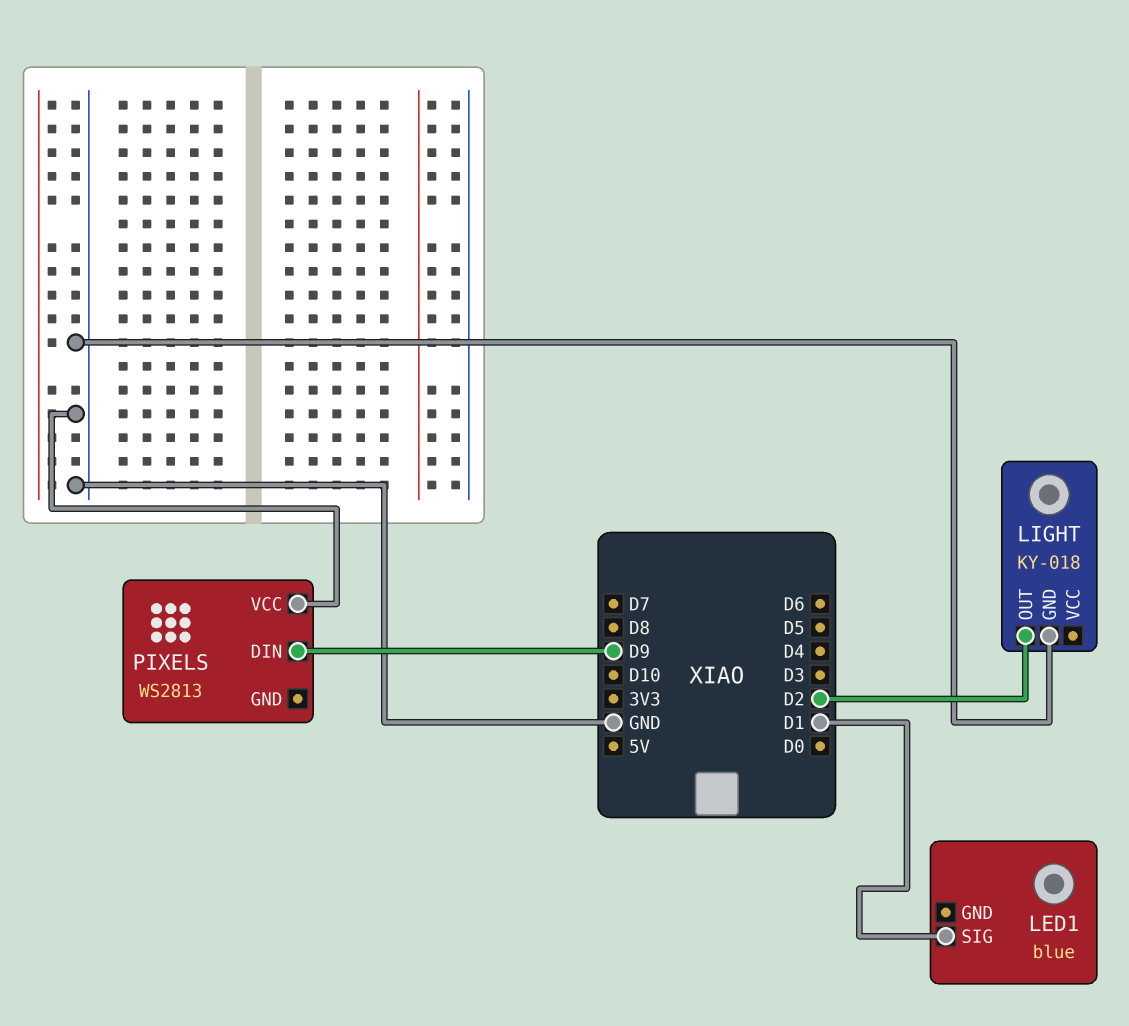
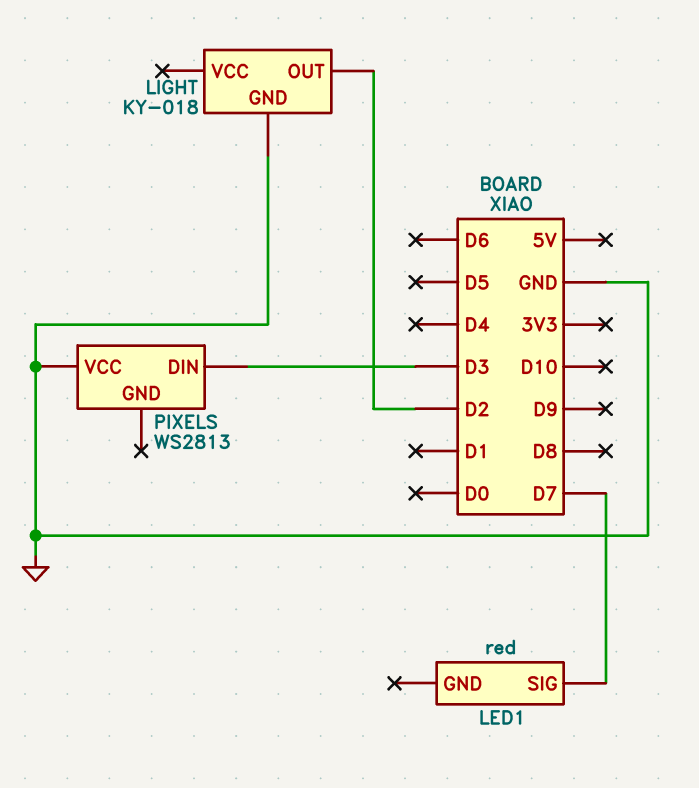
LED1: blue -> red
LED1 pin SIG: D1 -> D7
PIXELS pin DIN: D9 -> D3

